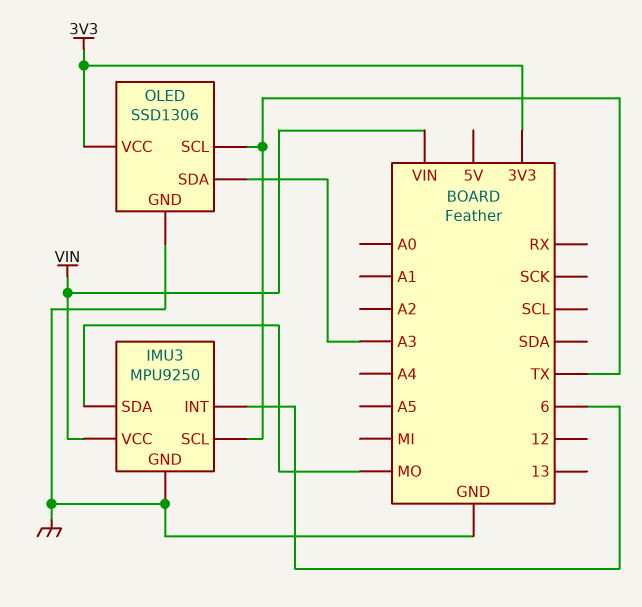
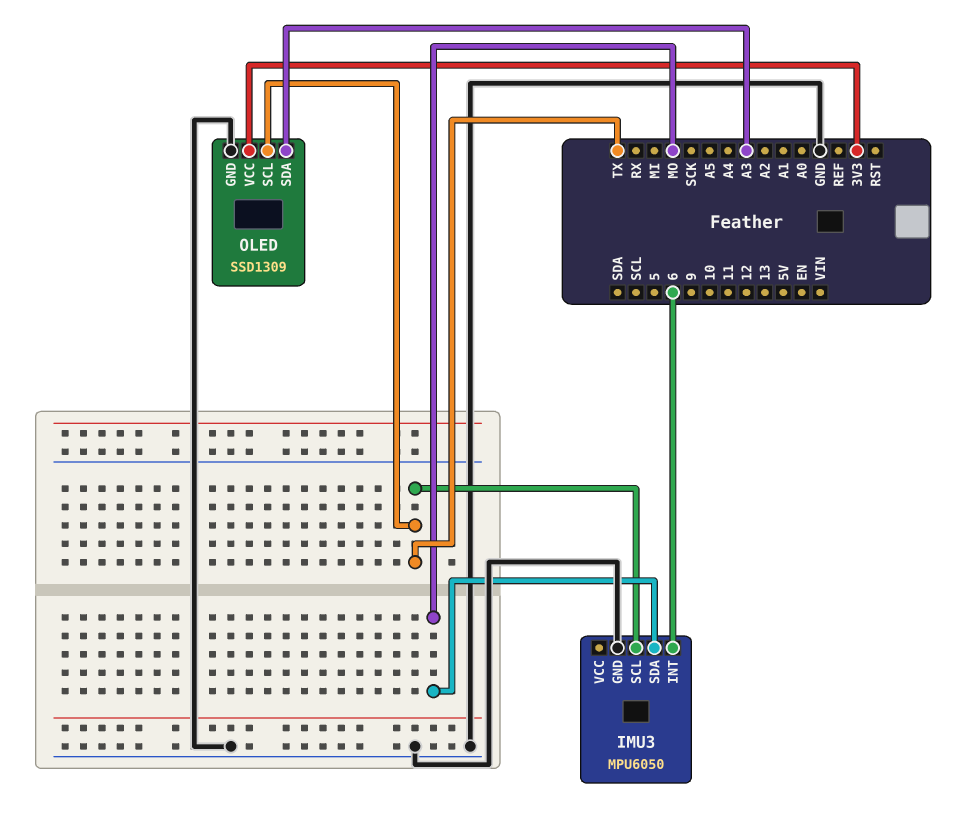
IMU3: MPU9250 -> MPU6050
IMU3 pin VCC: VIN -> none
OLED: SSD1306 -> SSD1309

